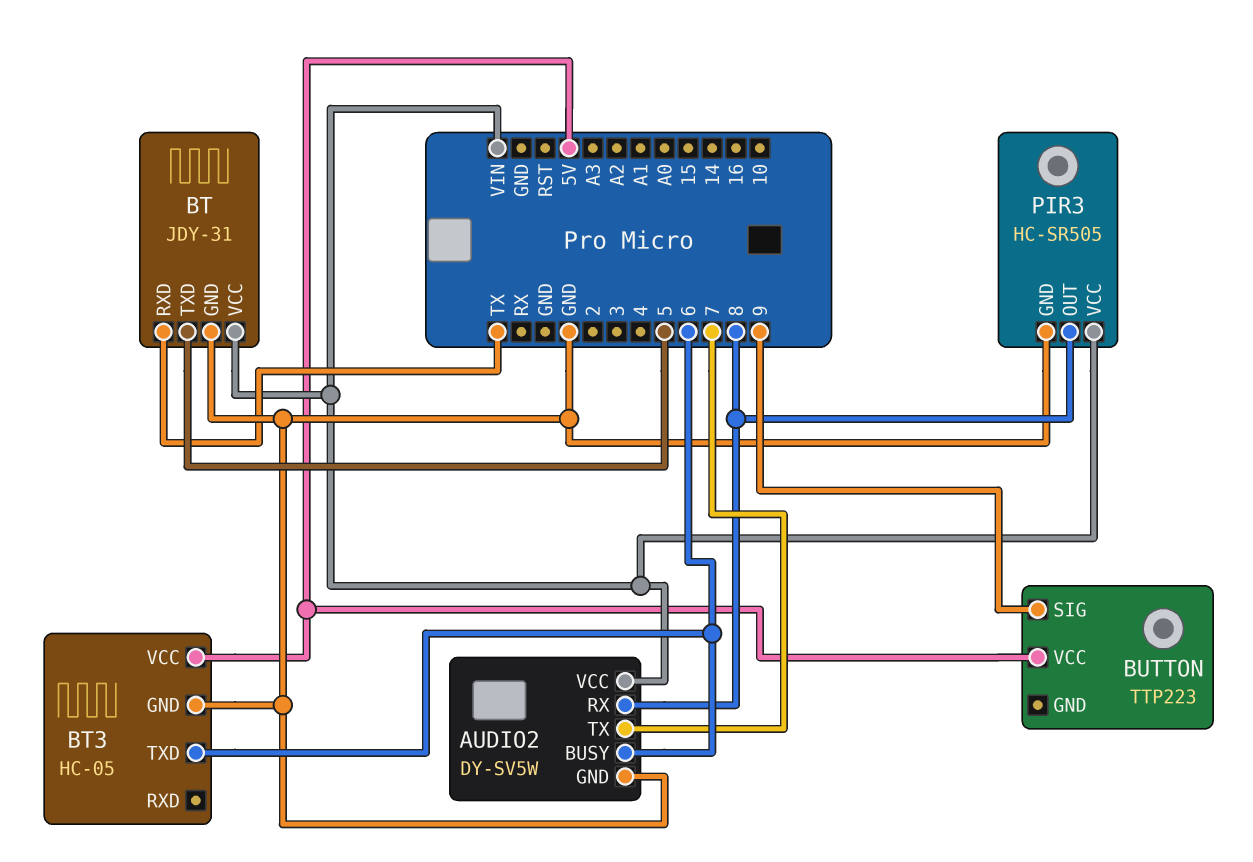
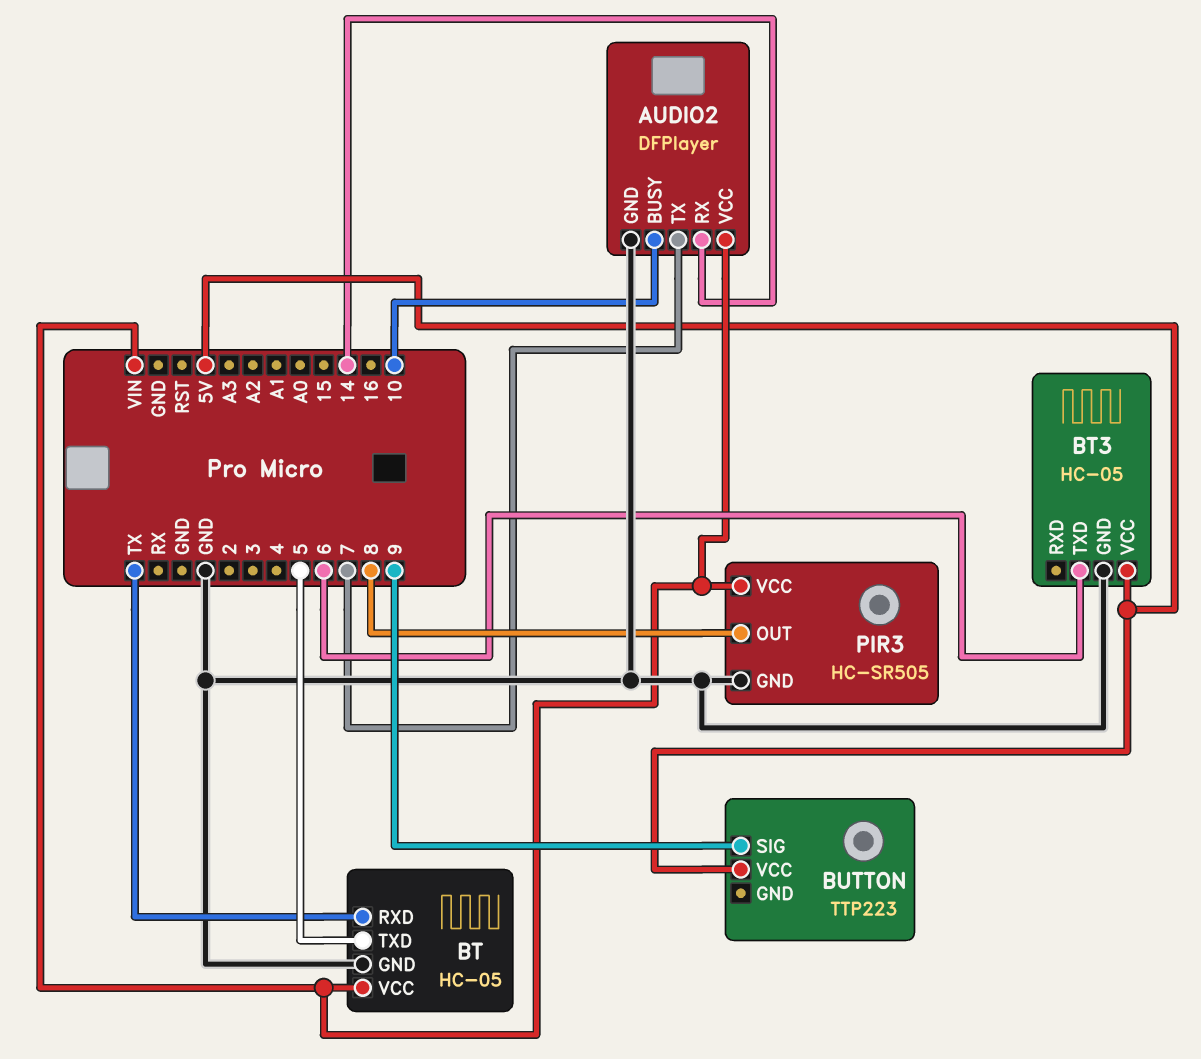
AUDIO2: DY-SV5W -> DFPlayer
AUDIO2 pin BUSY: 6 -> 10
AUDIO2 pin RX: 8 -> 14
BT: JDY-31 -> HC-05

